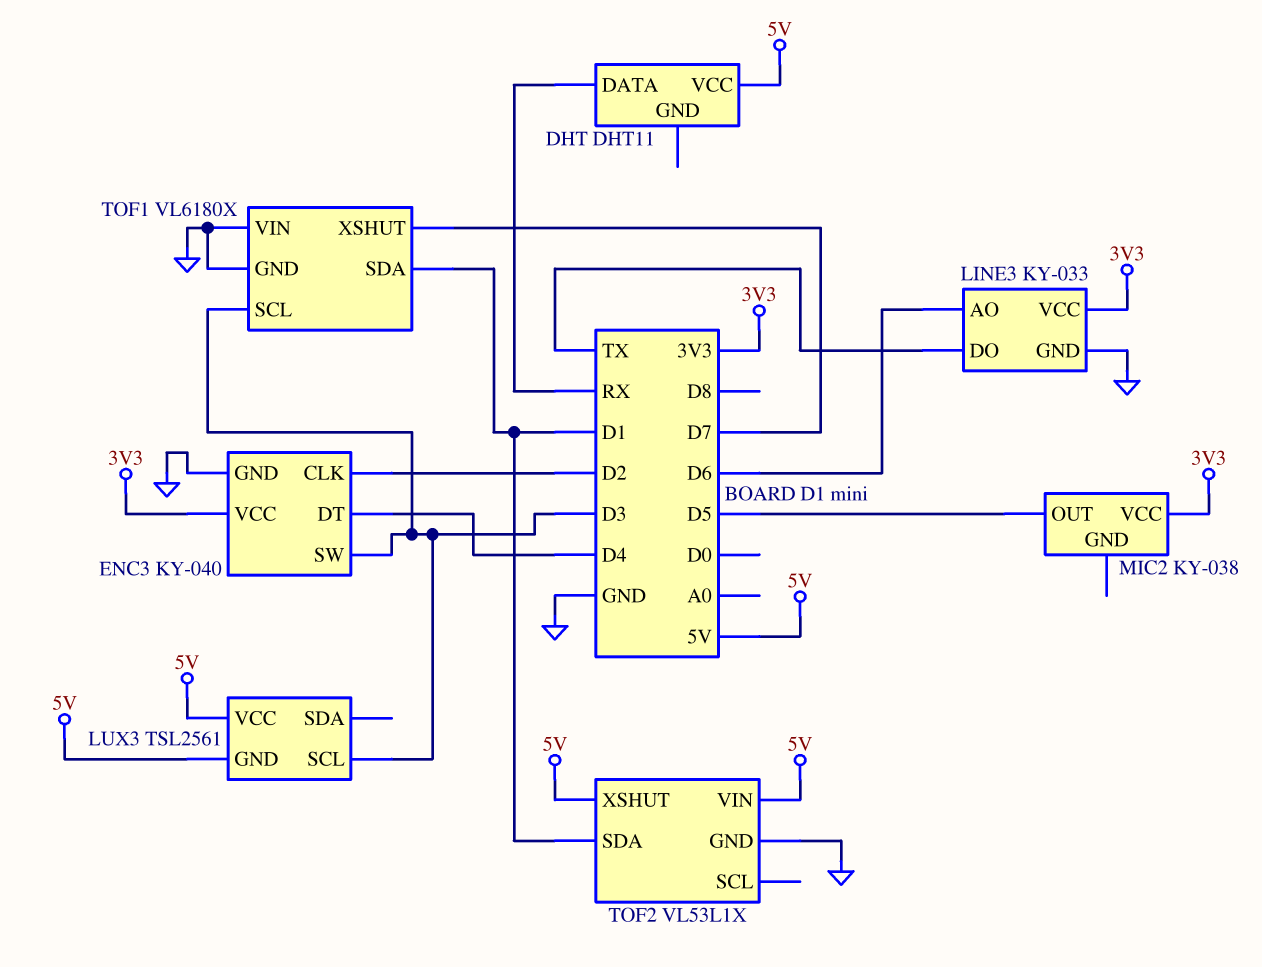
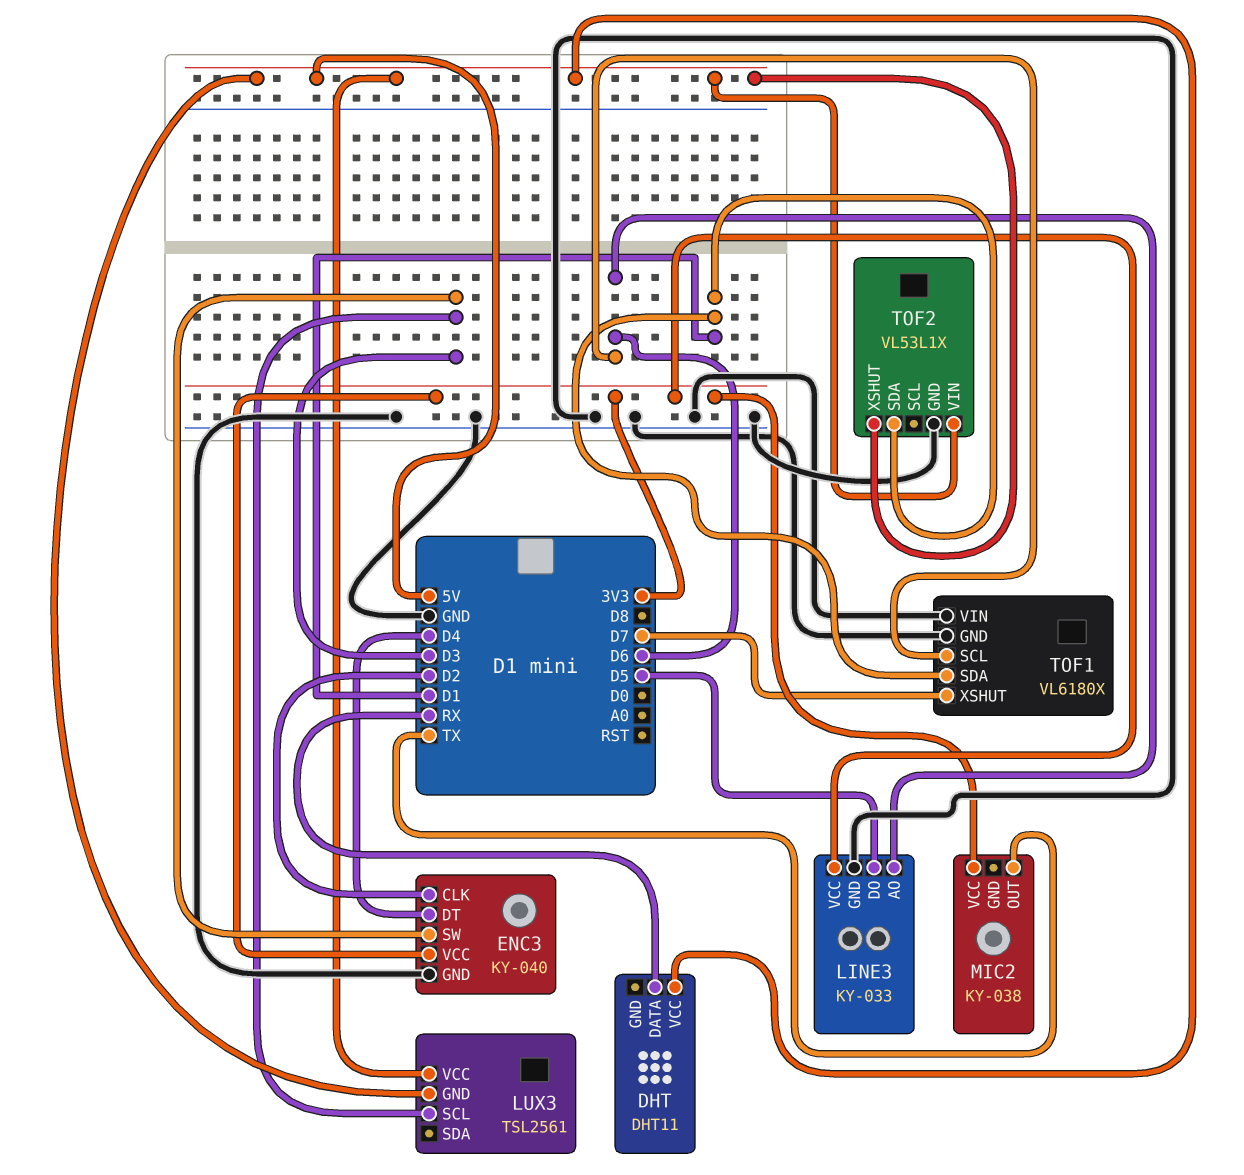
LINE3 pin DO: TX -> D5
MIC2 pin OUT: D5 -> TX
TOF1 pin SCL: D3 -> D6

